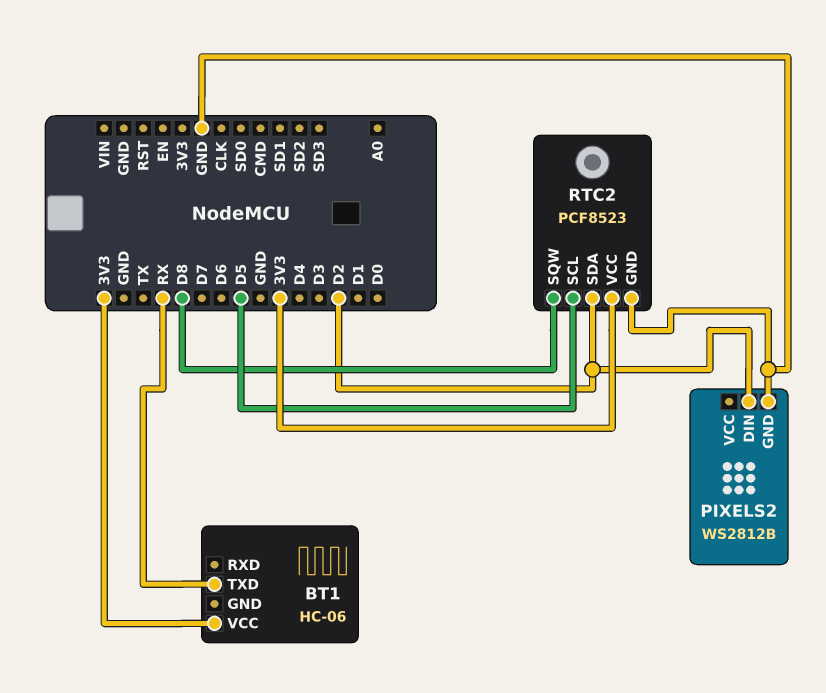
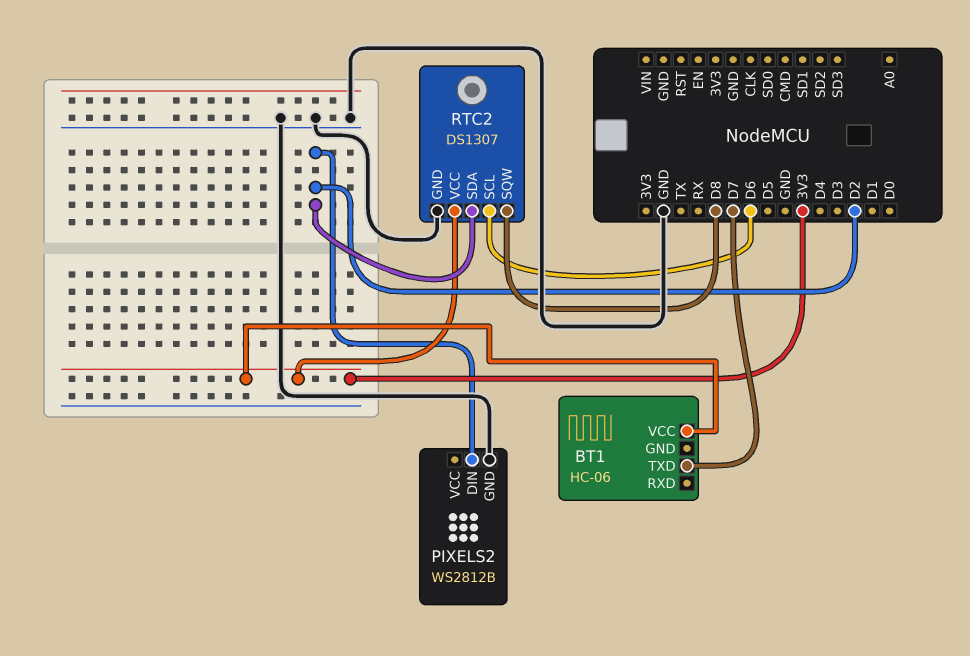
BT1 pin TXD: RX -> D7
RTC2: PCF8523 -> DS1307
RTC2 pin SCL: D5 -> D6

